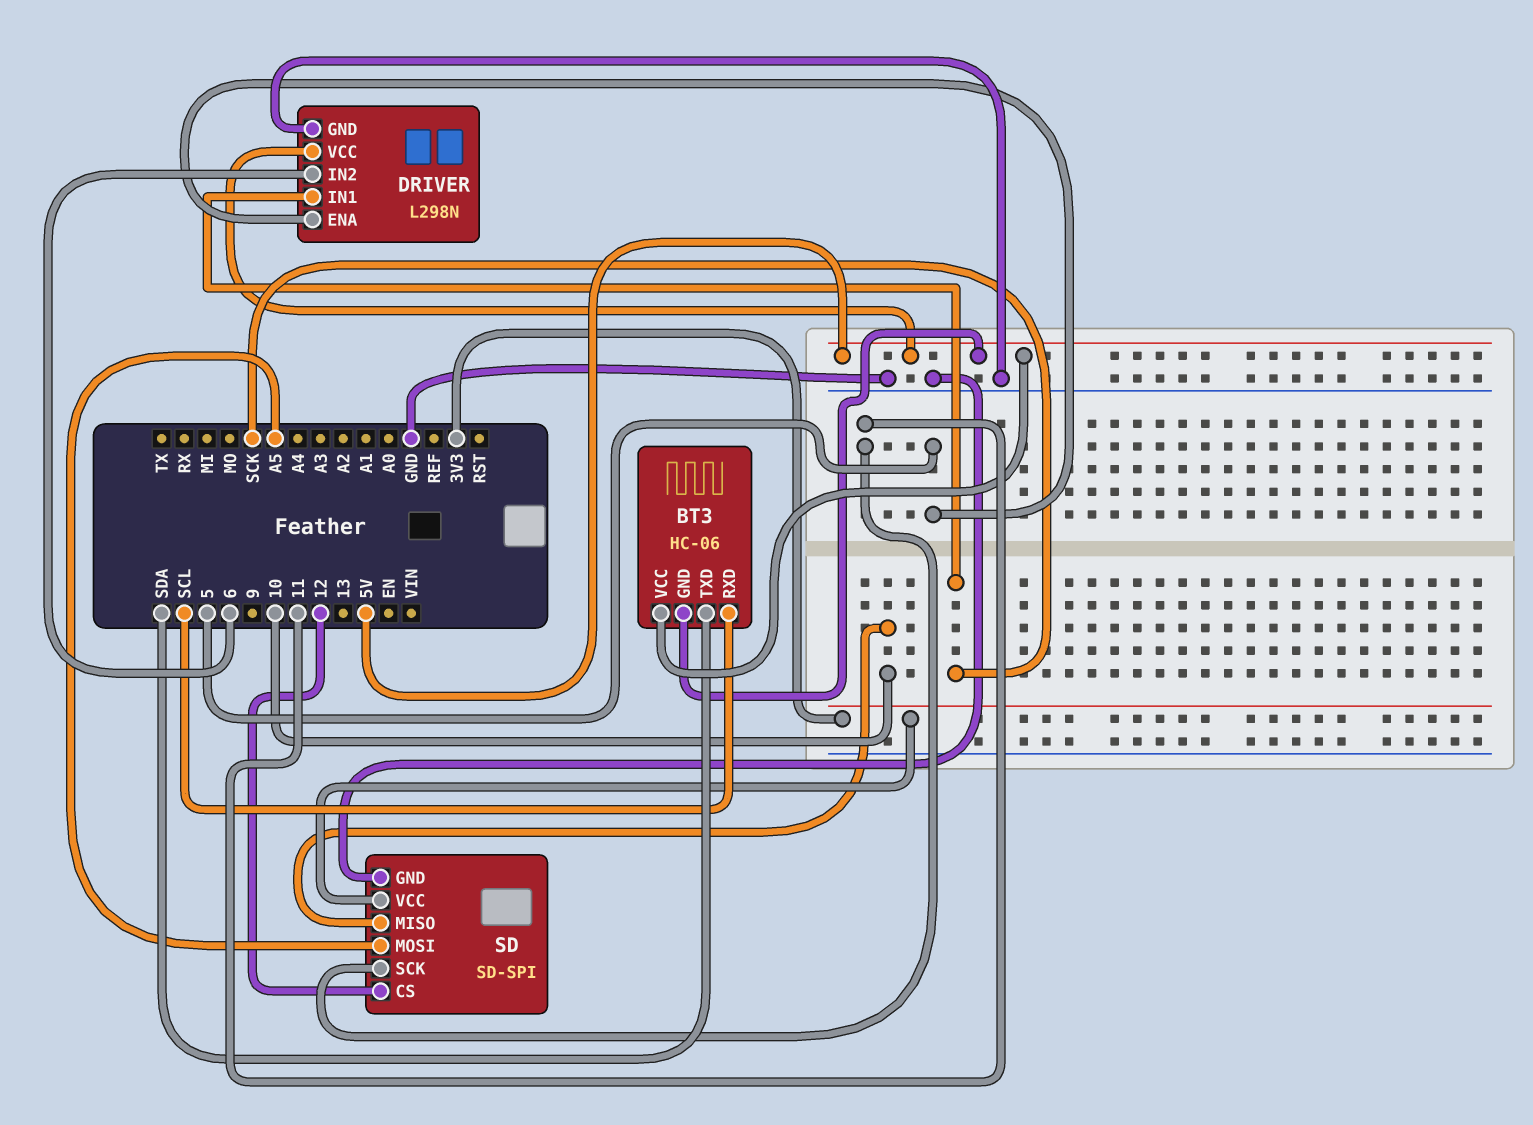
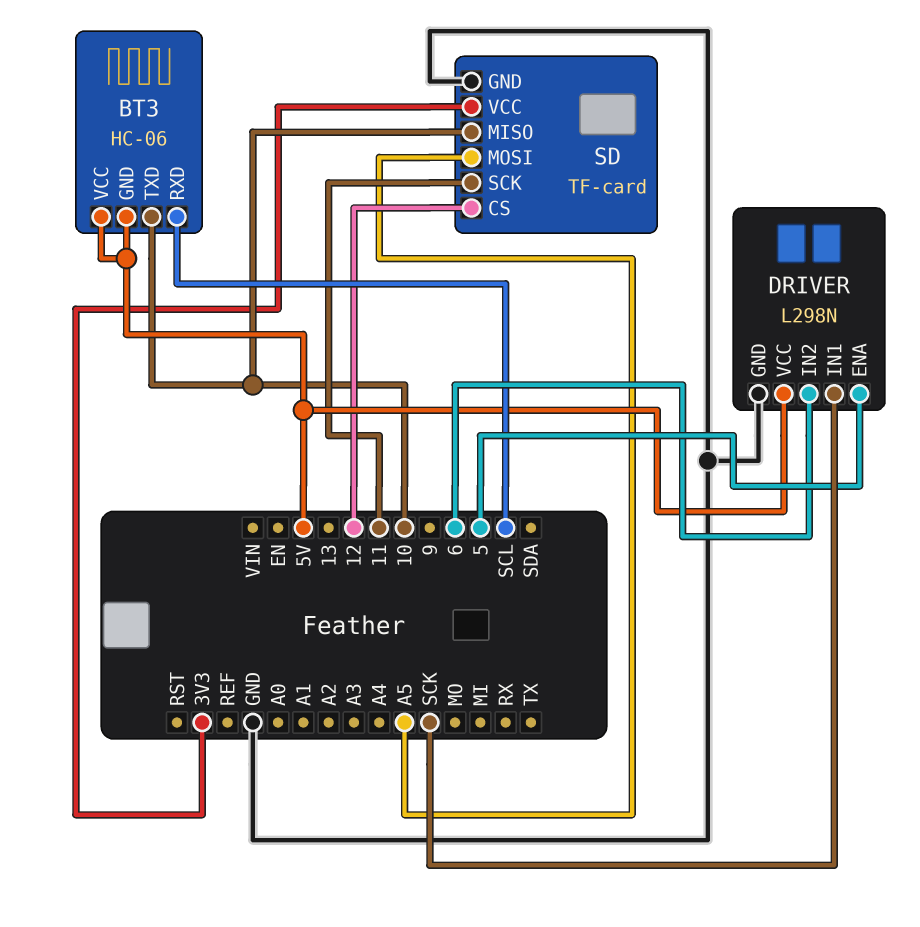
BT3 pin TXD: SDA -> 10
SD: SD-SPI -> TF-card

